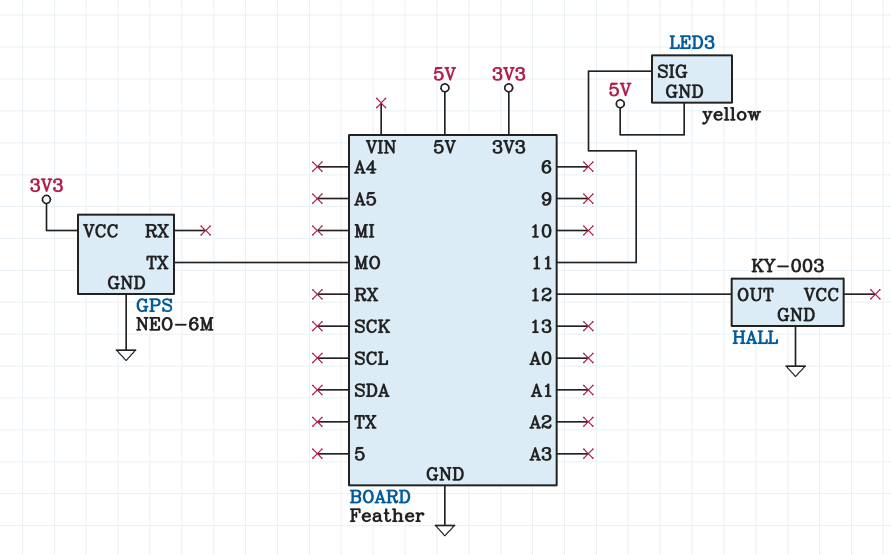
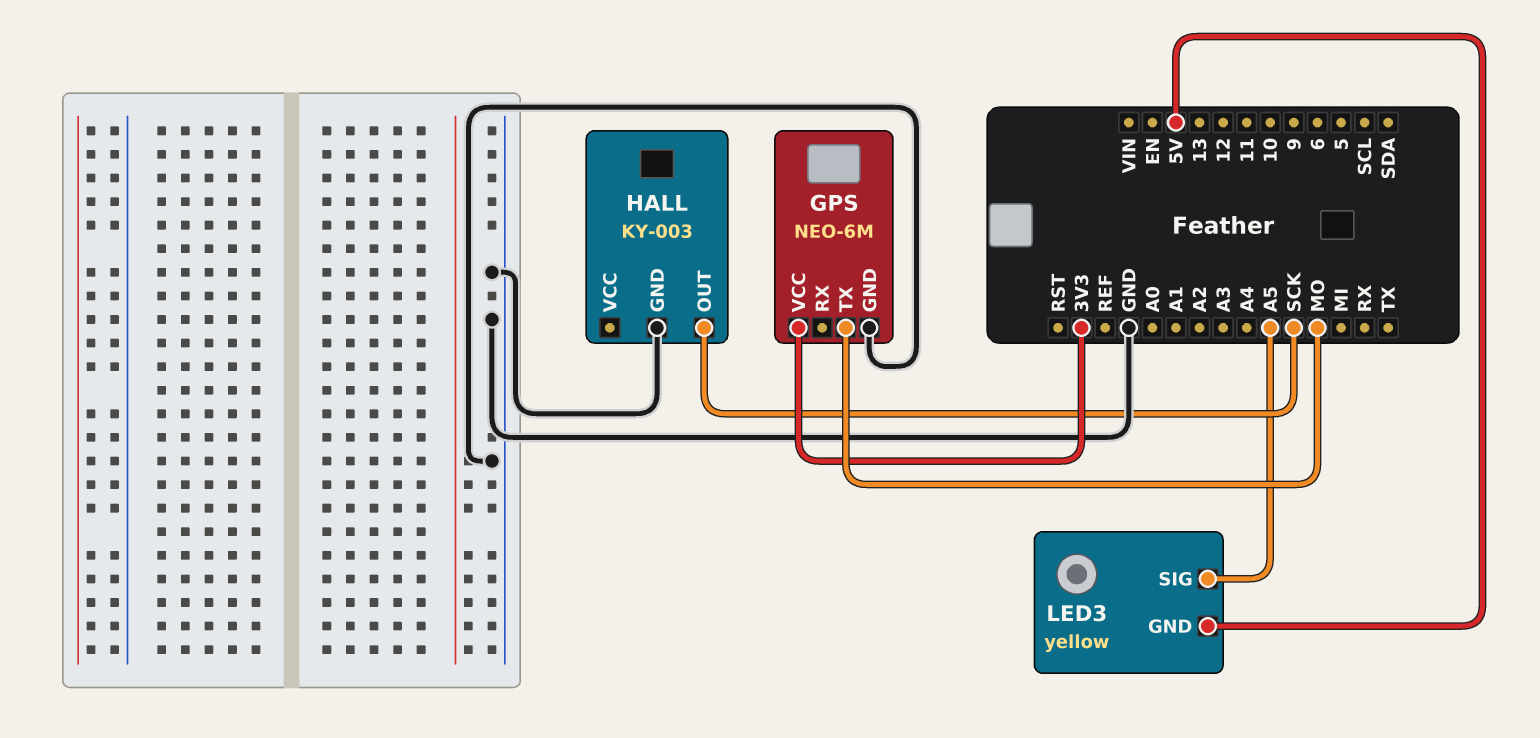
HALL pin OUT: 12 -> SCK
LED3 pin SIG: 11 -> A5

